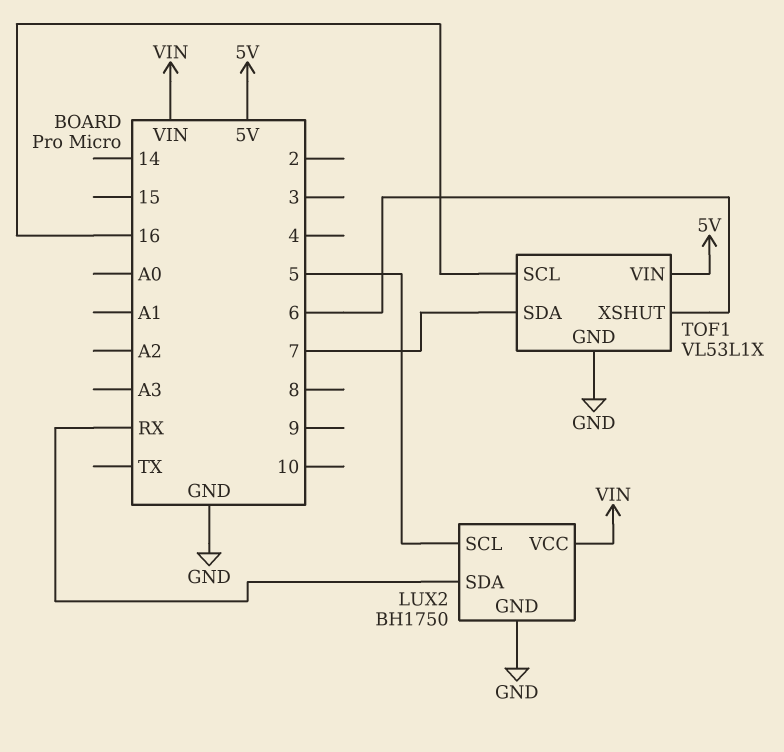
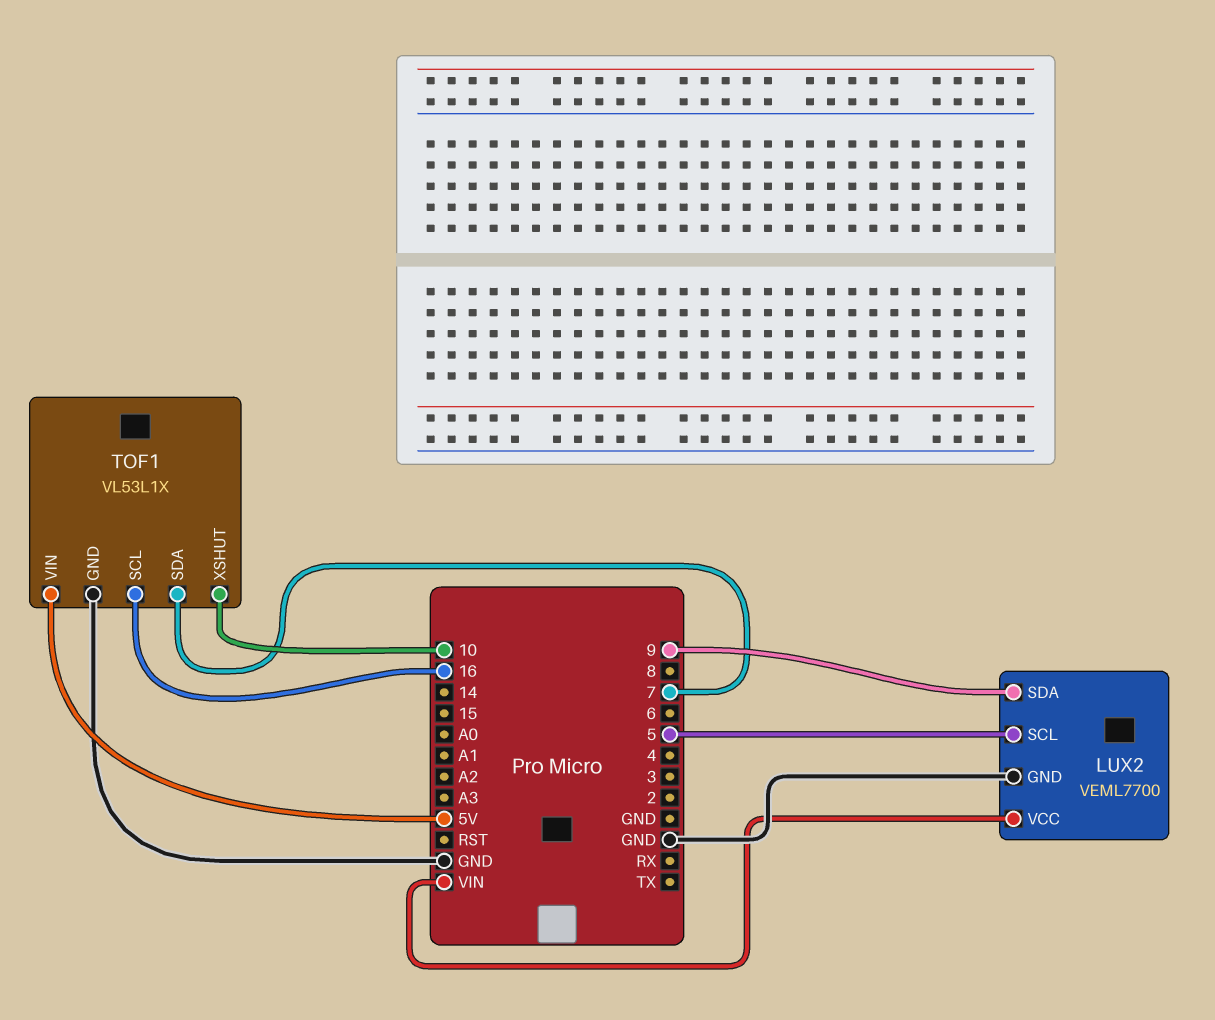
LUX2: BH1750 -> VEML7700
LUX2 pin SDA: RX -> 9
TOF1 pin XSHUT: 6 -> 10

